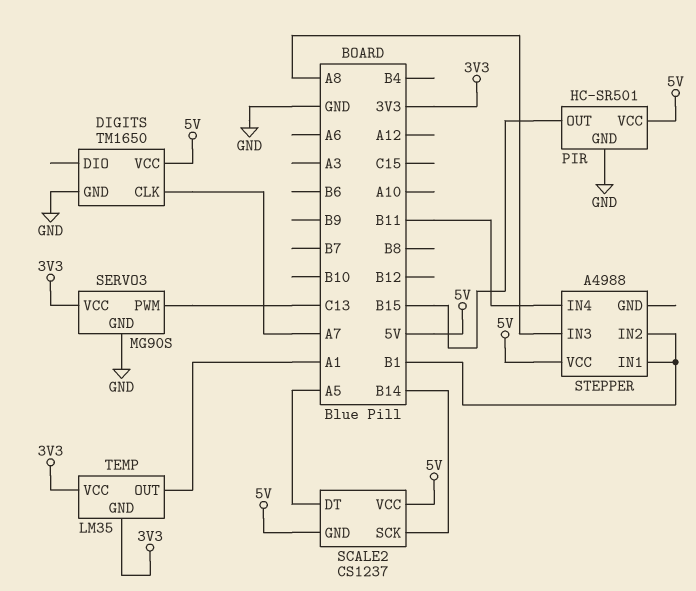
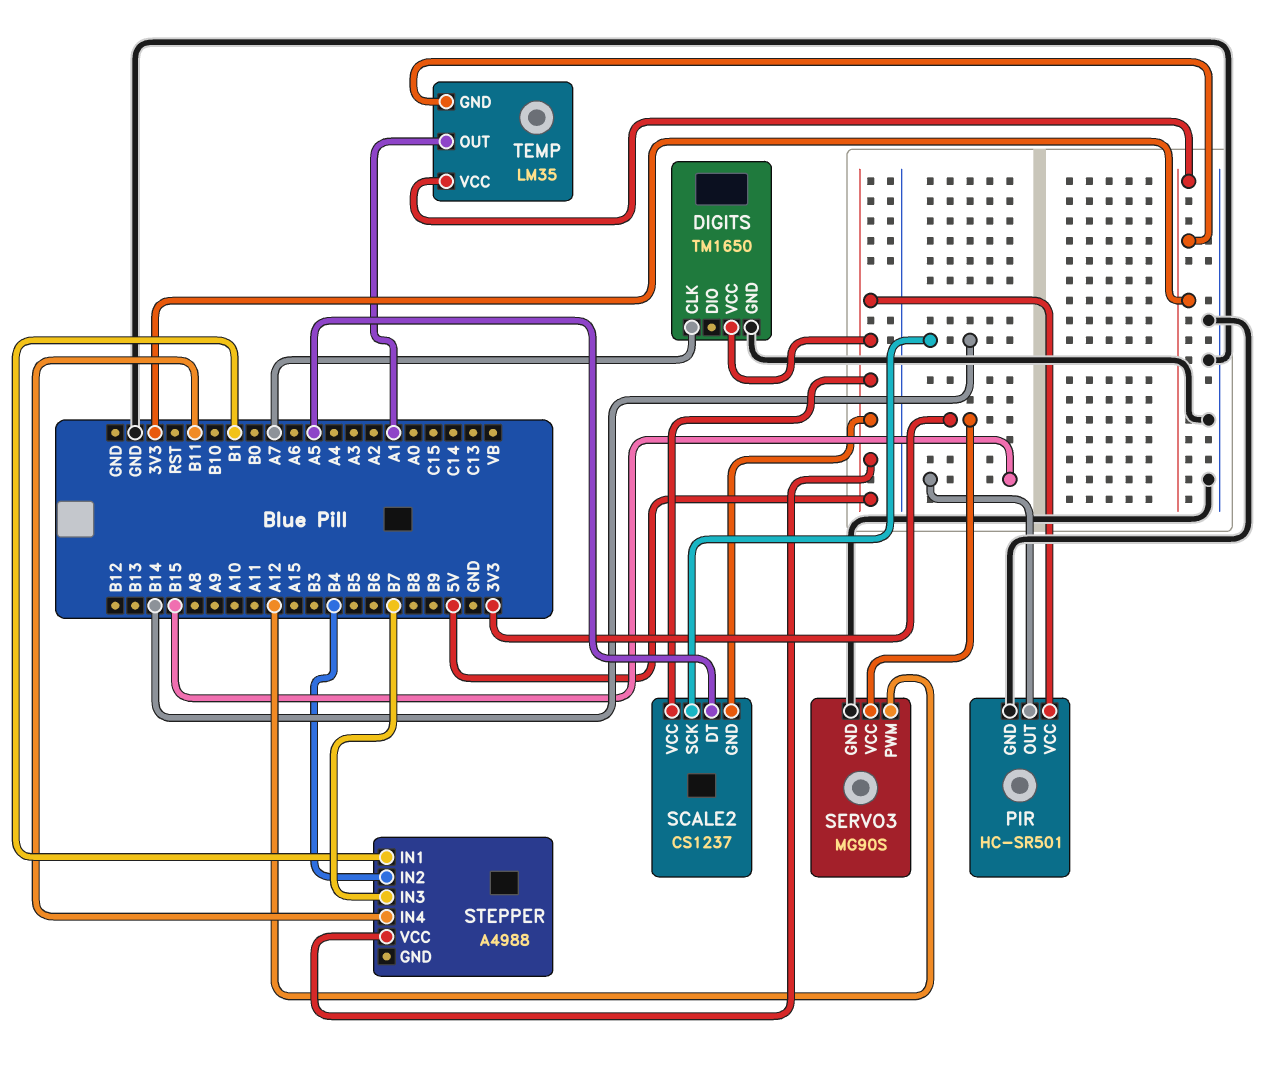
SERVO3 pin PWM: C13 -> A12
STEPPER pin IN2: B1 -> B4
STEPPER pin IN3: A8 -> B7

